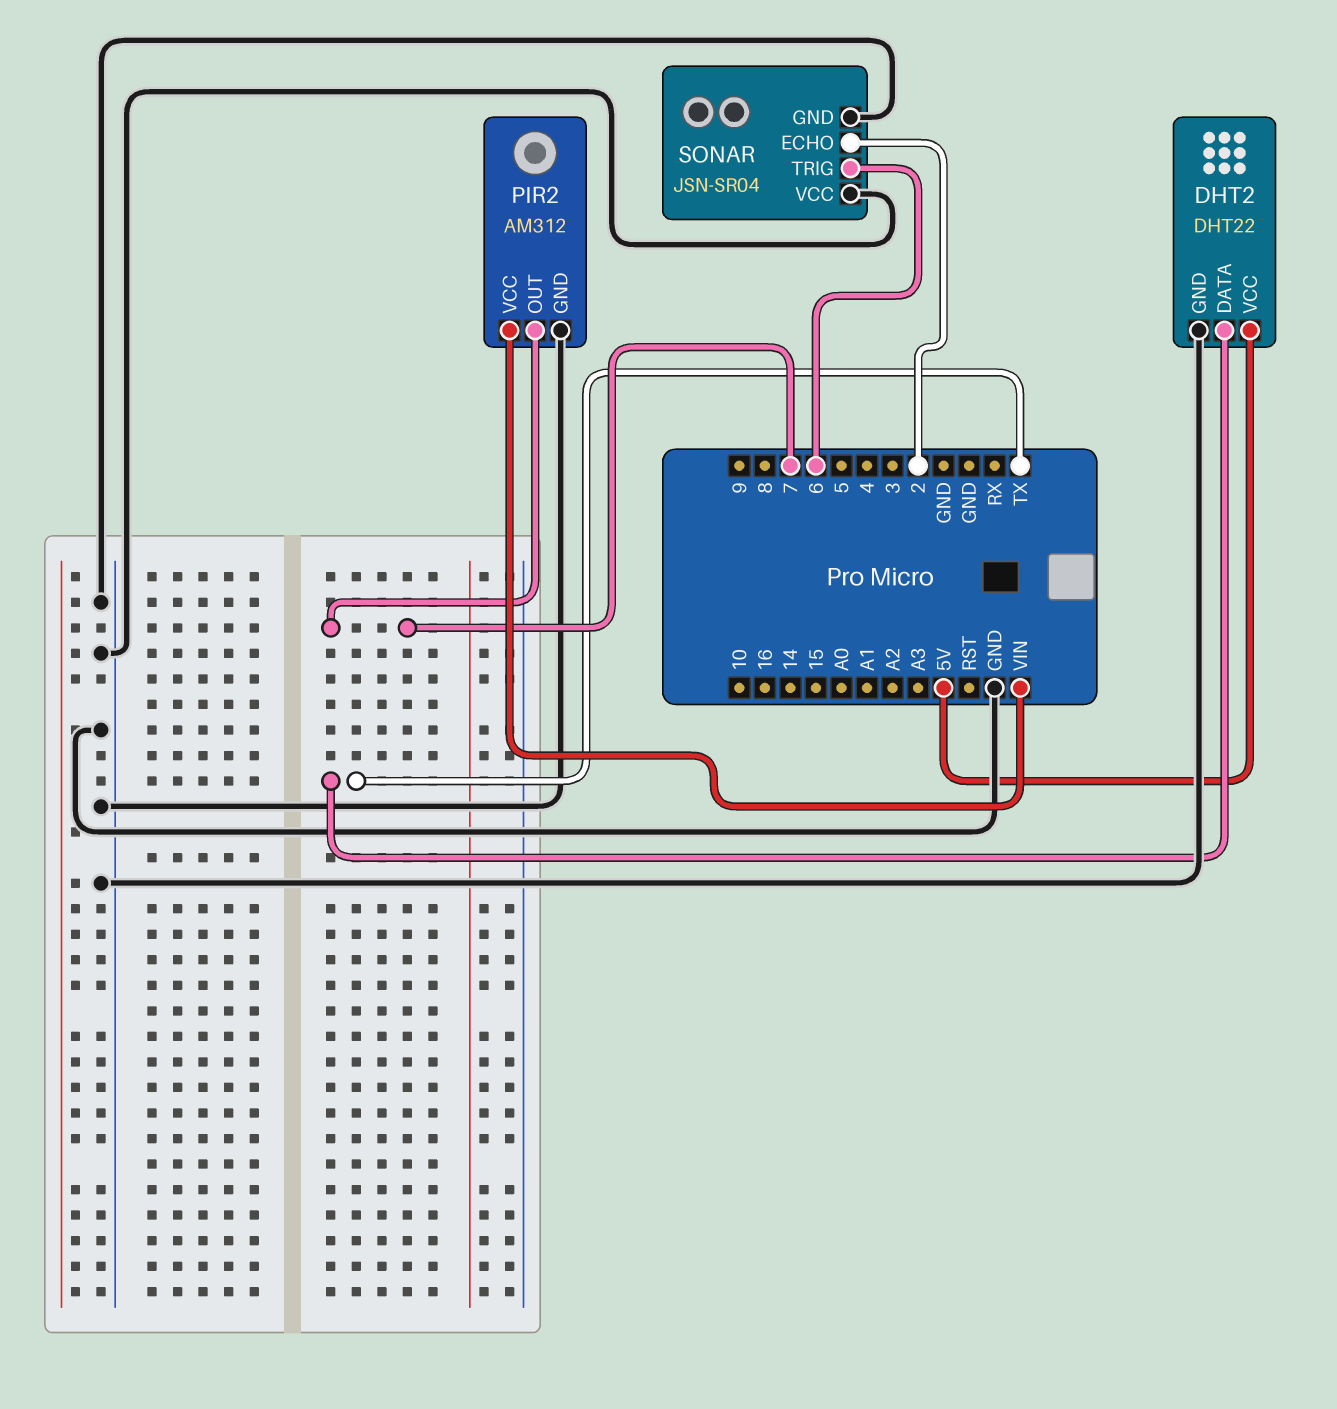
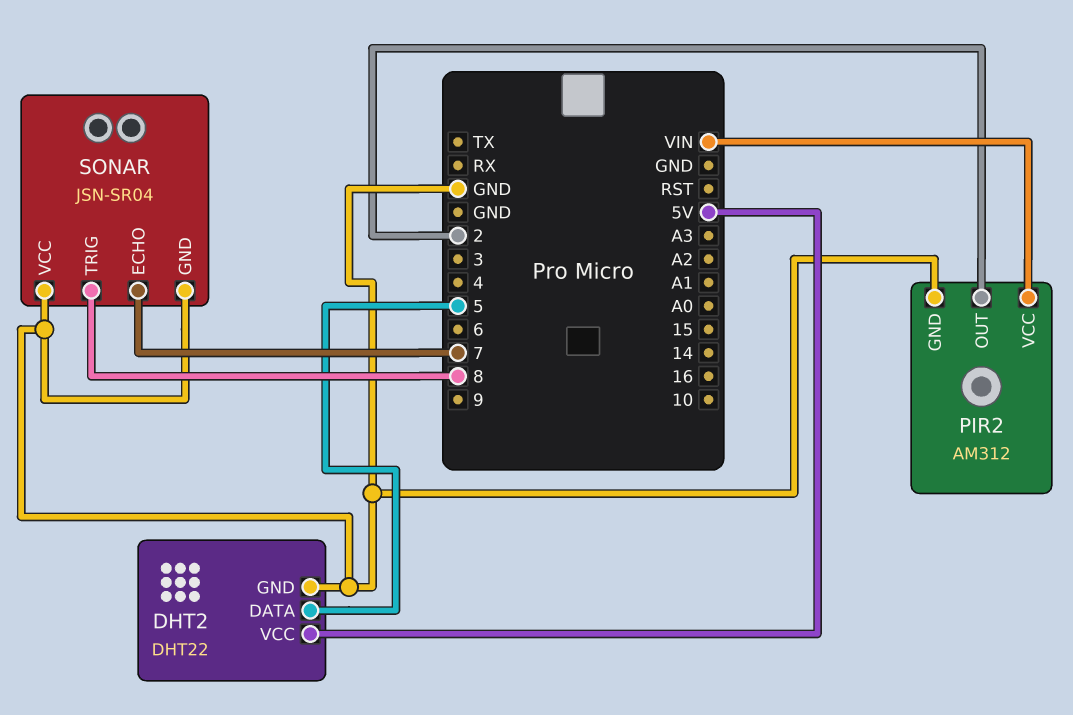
DHT2 pin DATA: TX -> 5
PIR2 pin OUT: 7 -> 2
SONAR pin ECHO: 2 -> 7
SONAR pin TRIG: 6 -> 8

